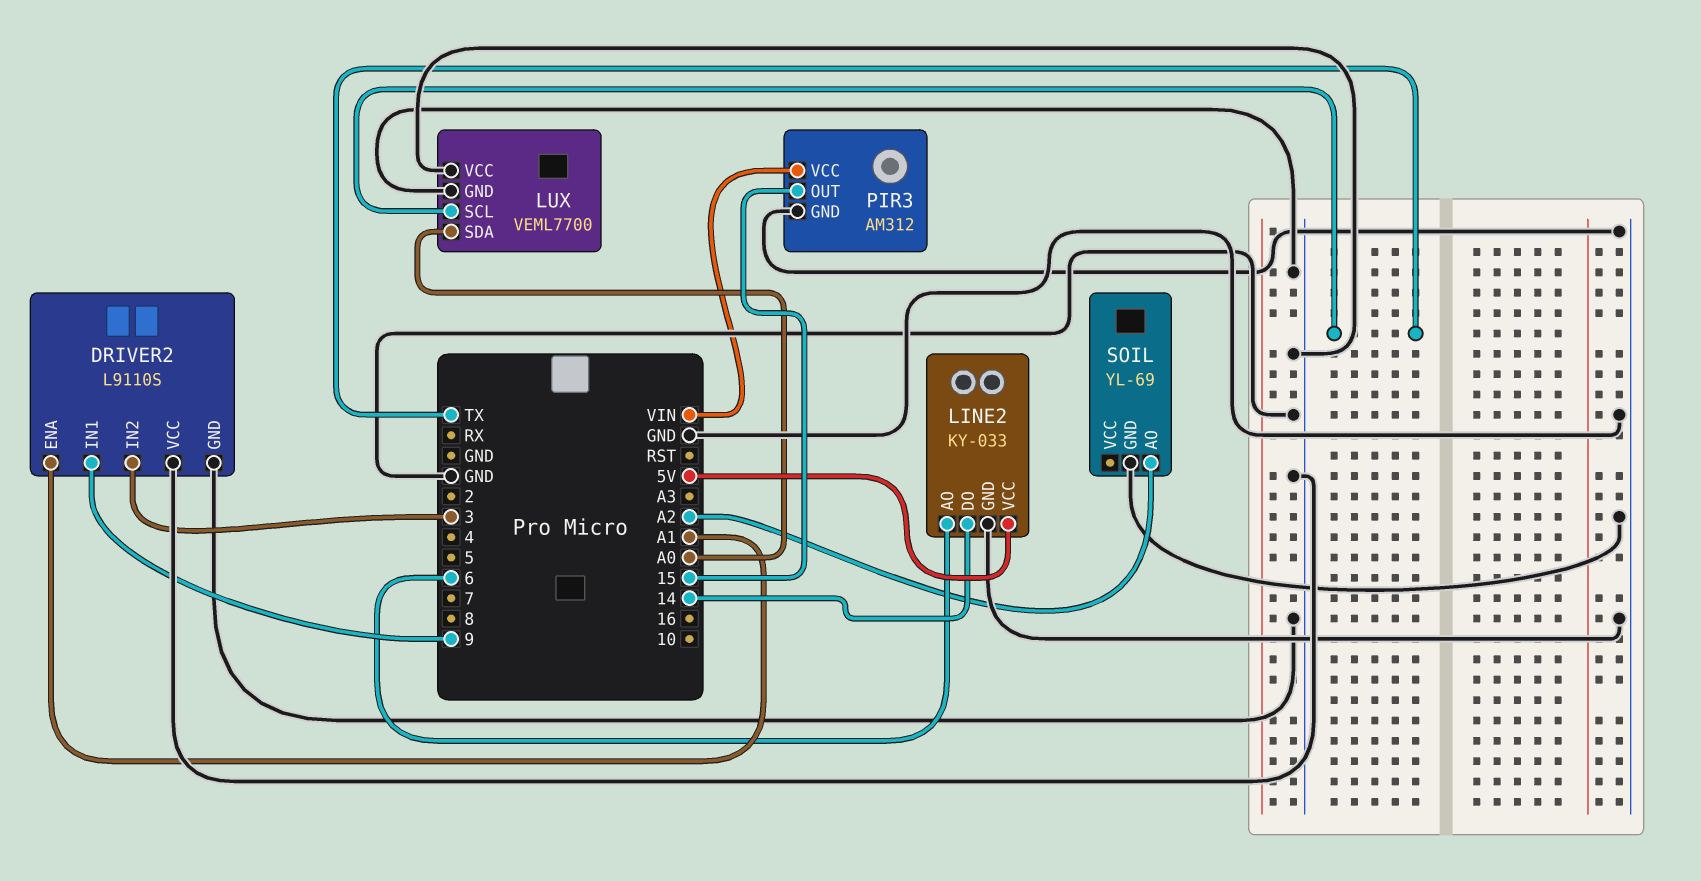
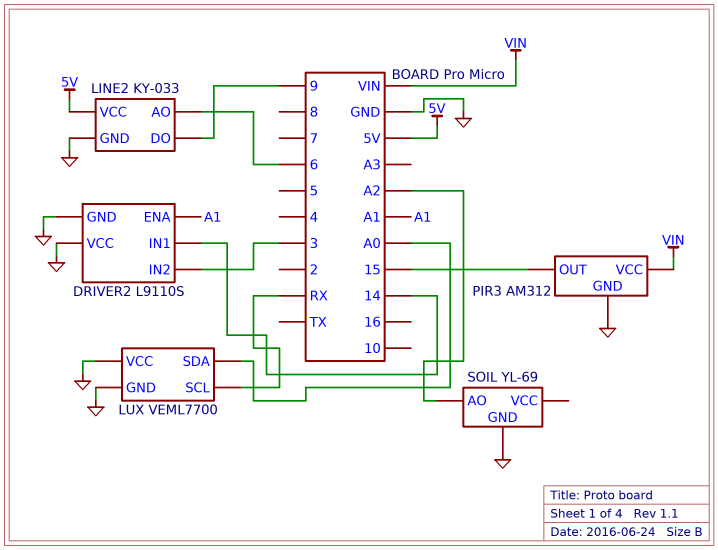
DRIVER2 pin IN1: 9 -> 14
LINE2 pin DO: 14 -> 9
LUX pin SCL: TX -> RX

